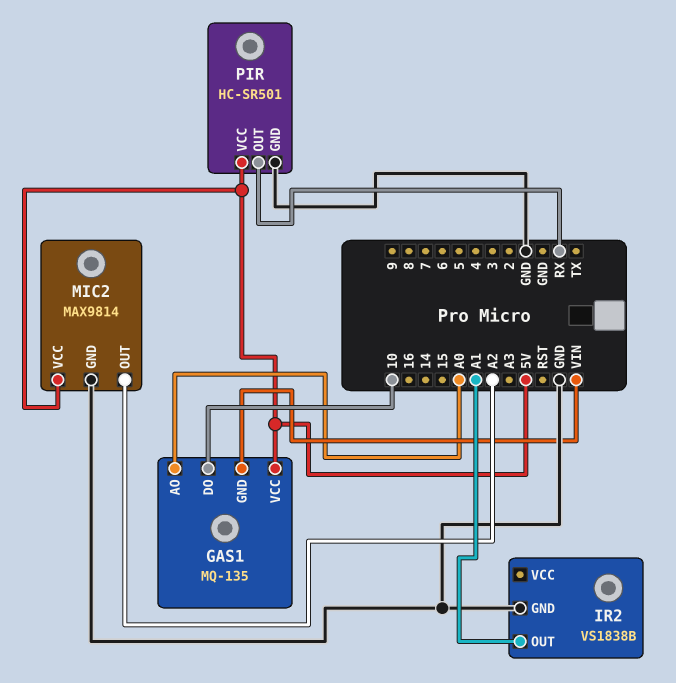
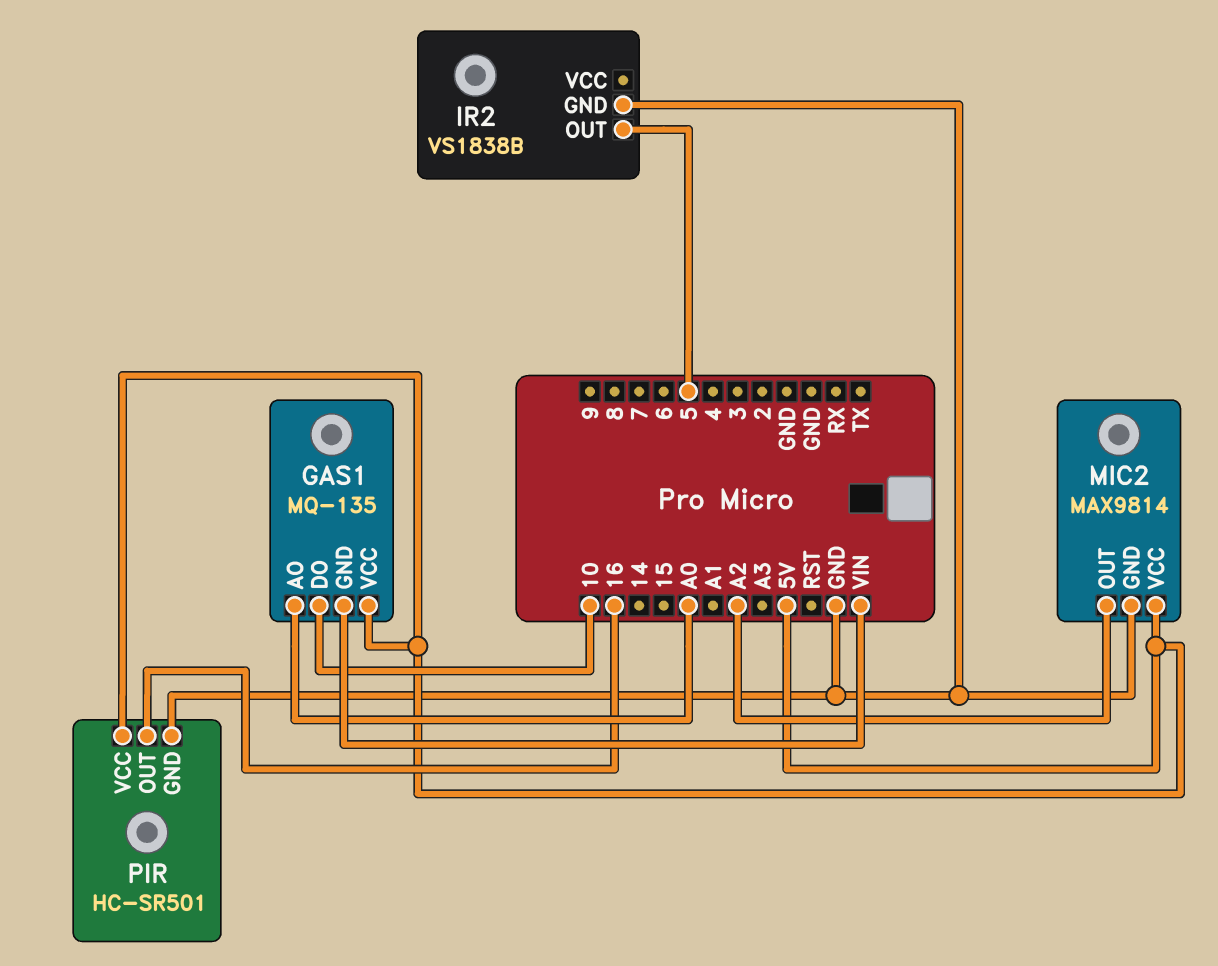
IR2 pin OUT: A1 -> 5
PIR pin OUT: RX -> 16

